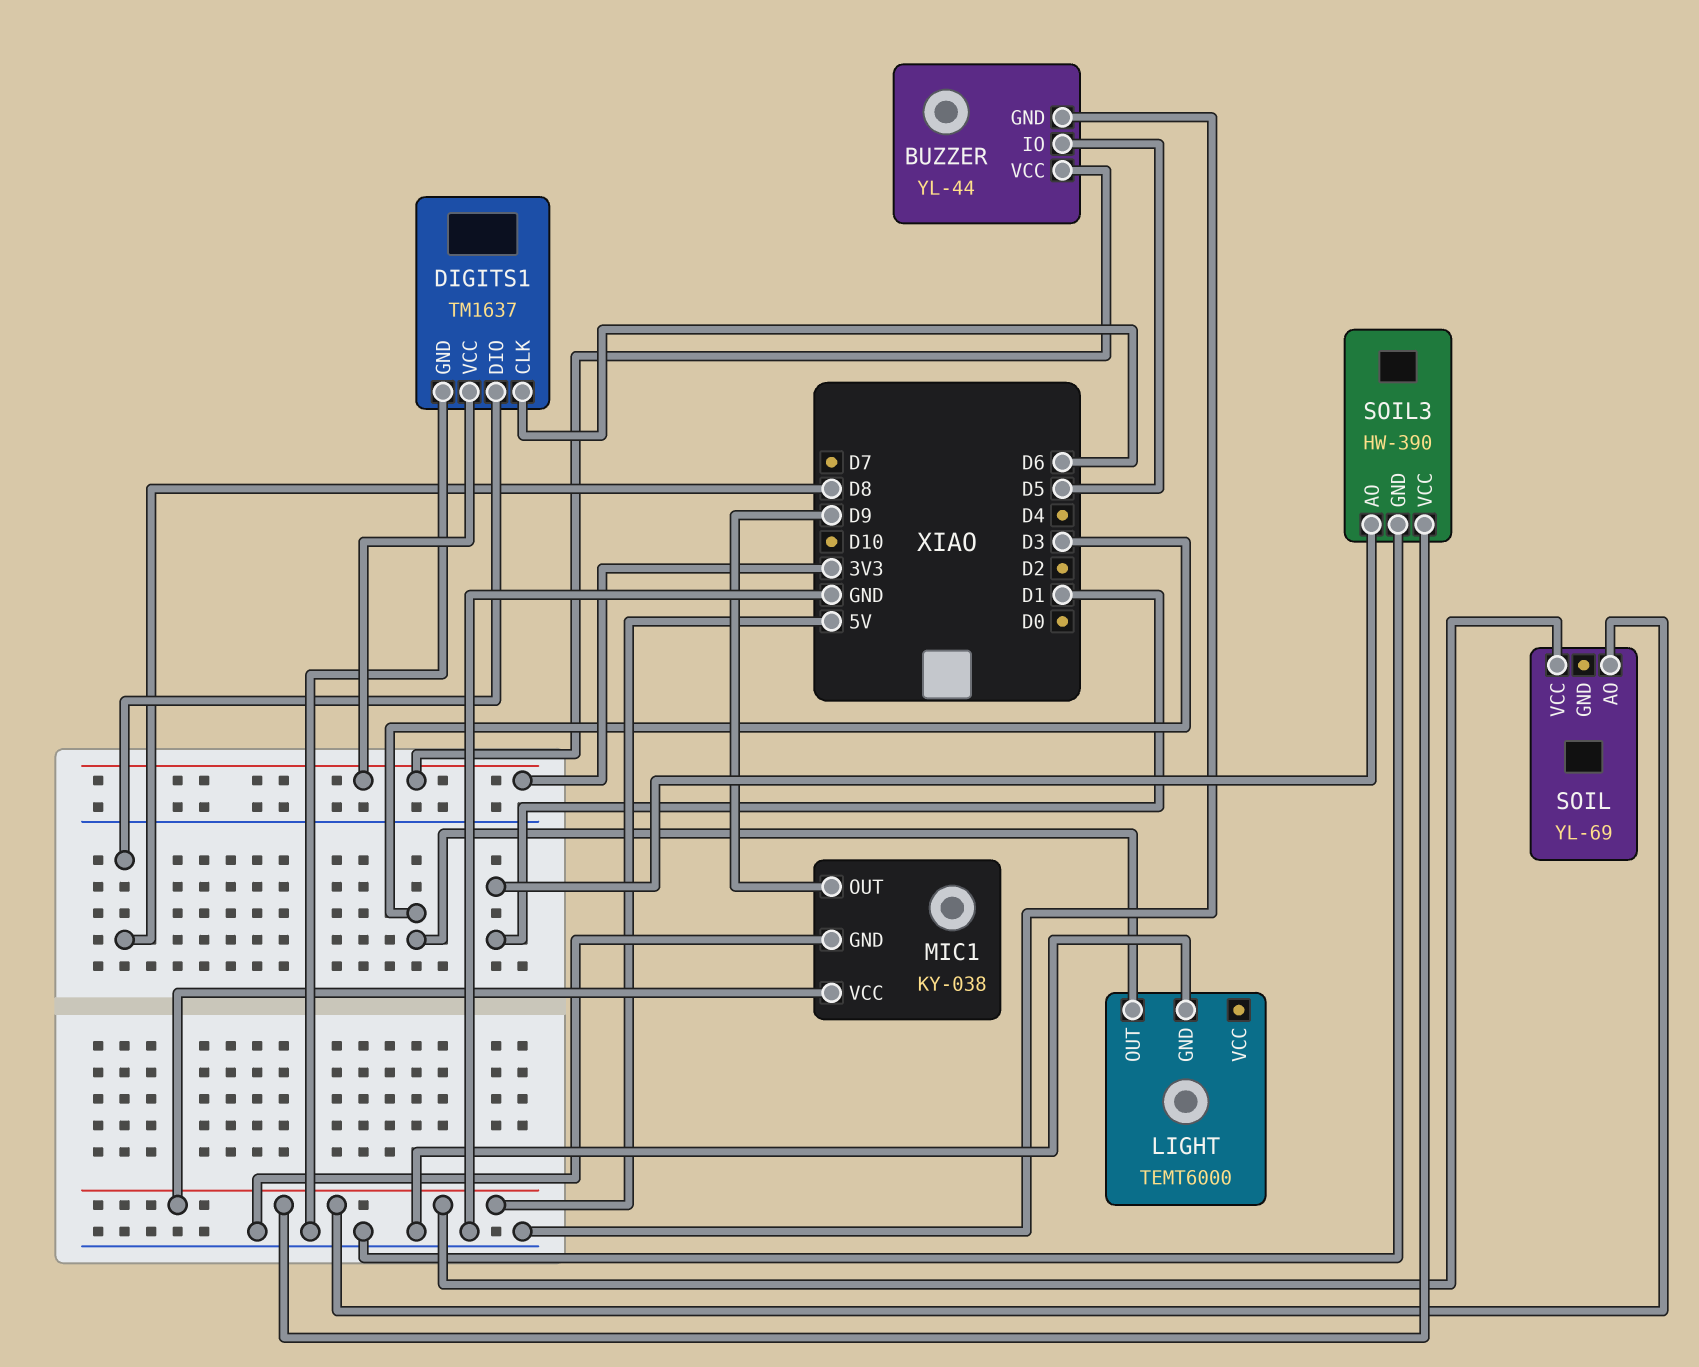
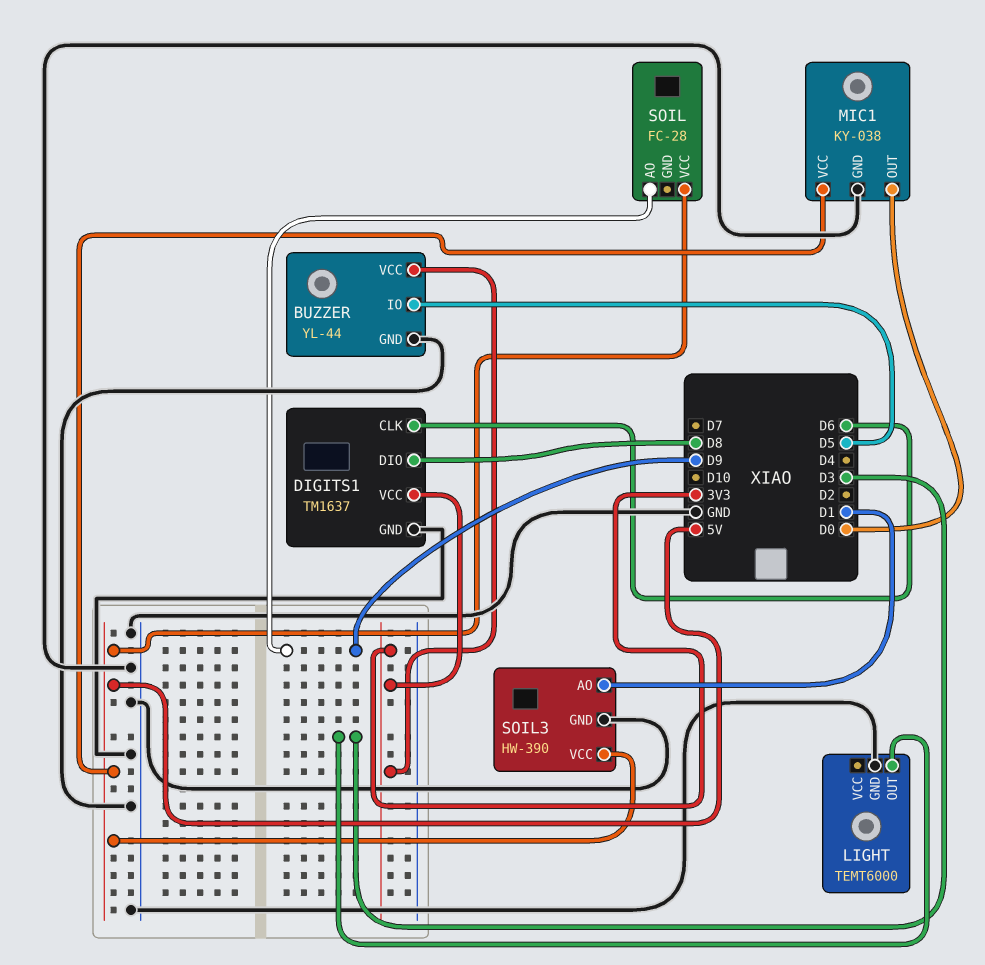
MIC1 pin OUT: D9 -> D0
SOIL: YL-69 -> FC-28
SOIL pin AO: 5V -> D9

